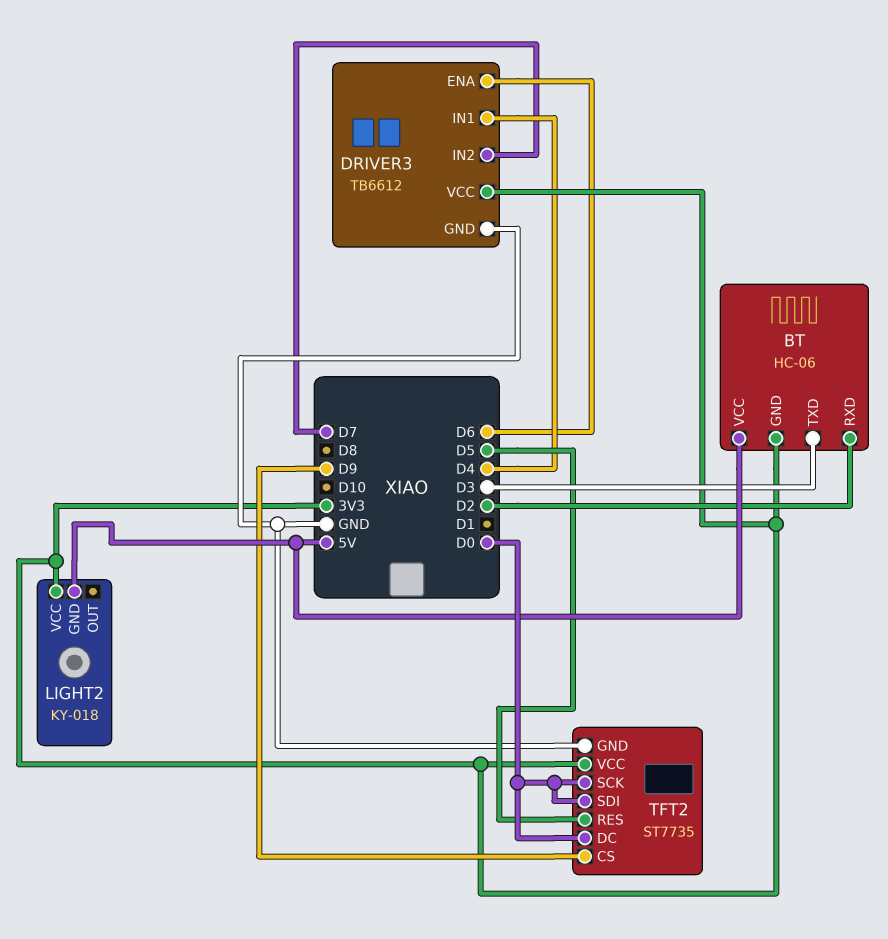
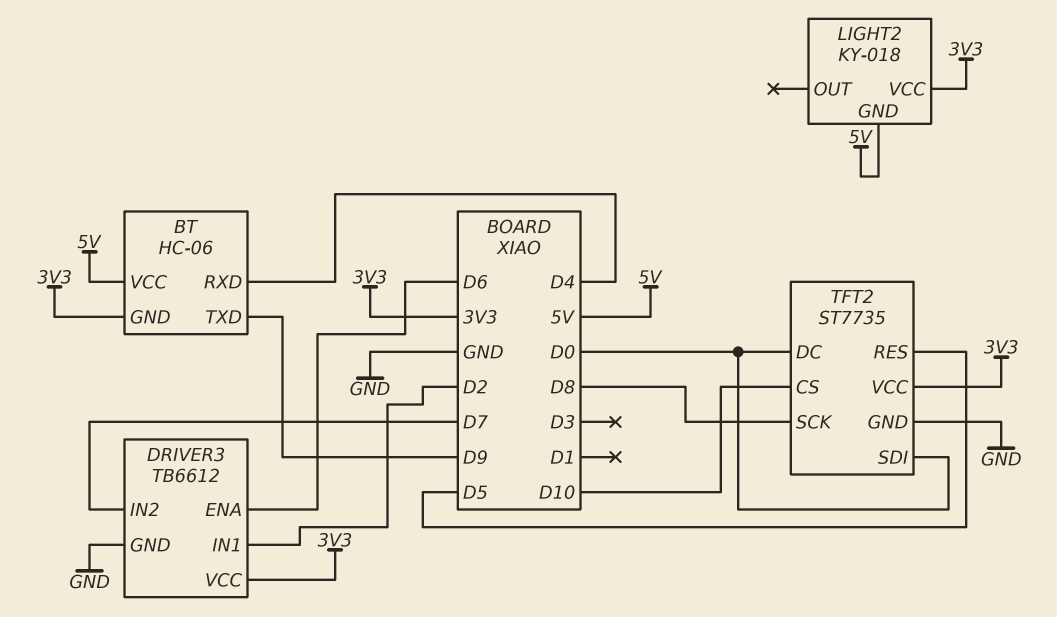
BT pin RXD: D2 -> D4
BT pin TXD: D3 -> D9
DRIVER3 pin IN1: D4 -> D2
TFT2 pin CS: D9 -> D10
TFT2 pin SCK: D0 -> D8

